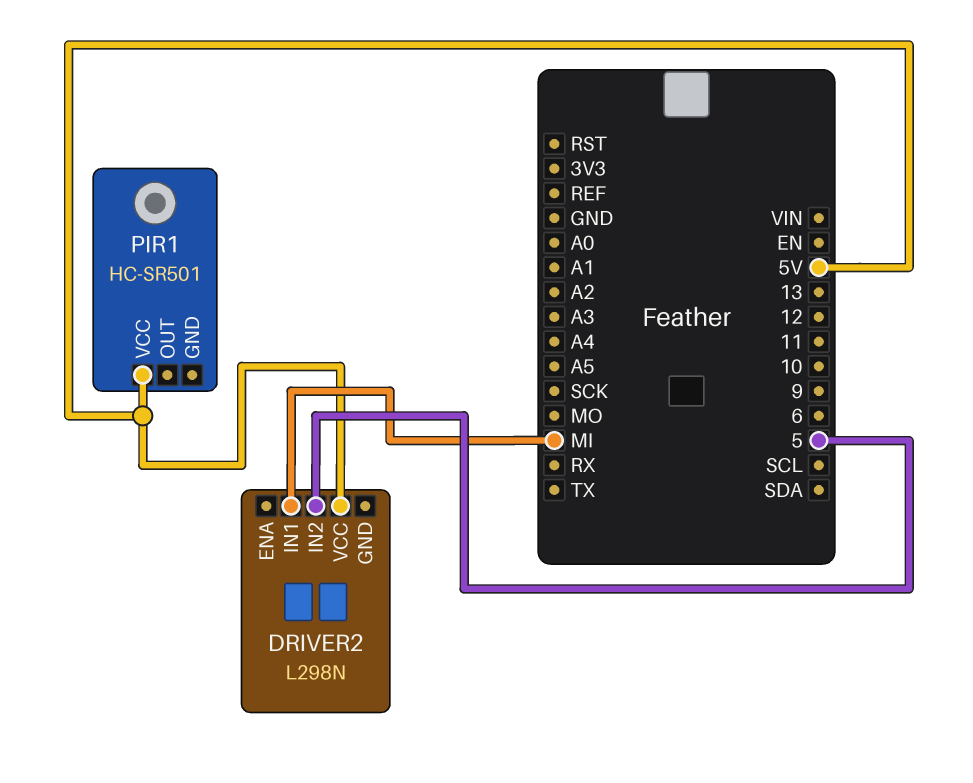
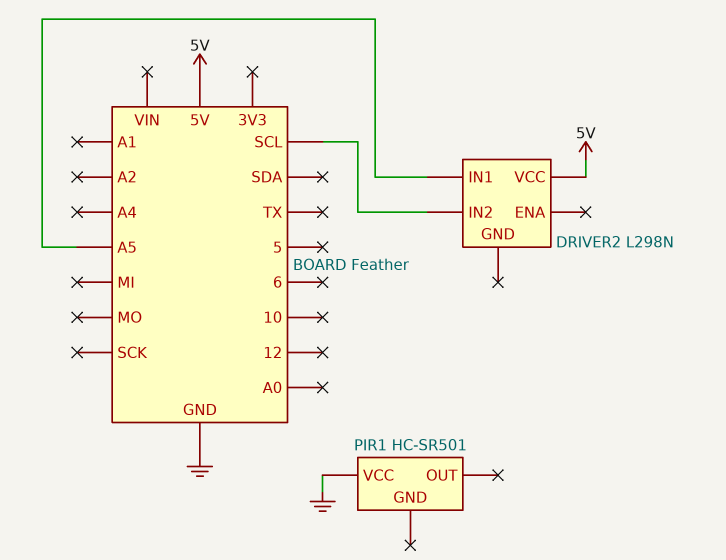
DRIVER2 pin IN1: MI -> A5
DRIVER2 pin IN2: 5 -> SCL
PIR1 pin VCC: 5V -> GND

